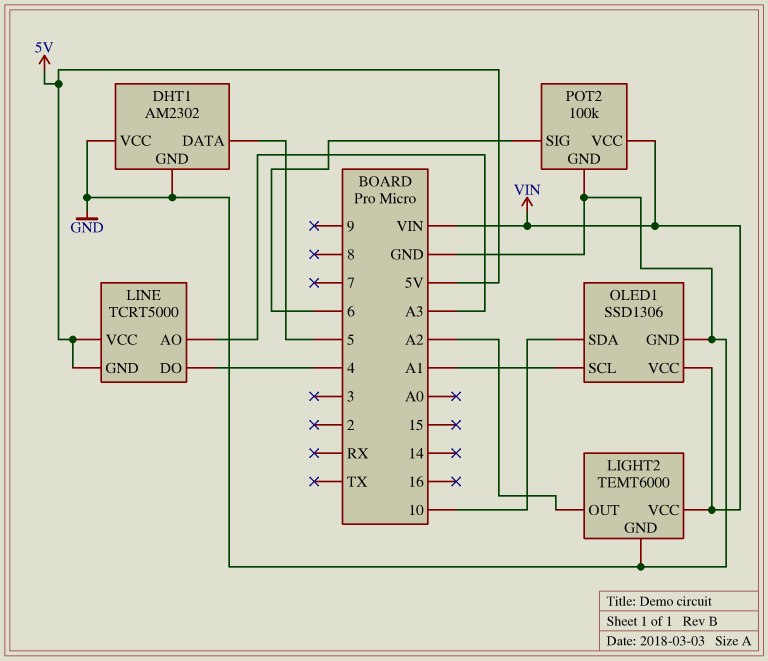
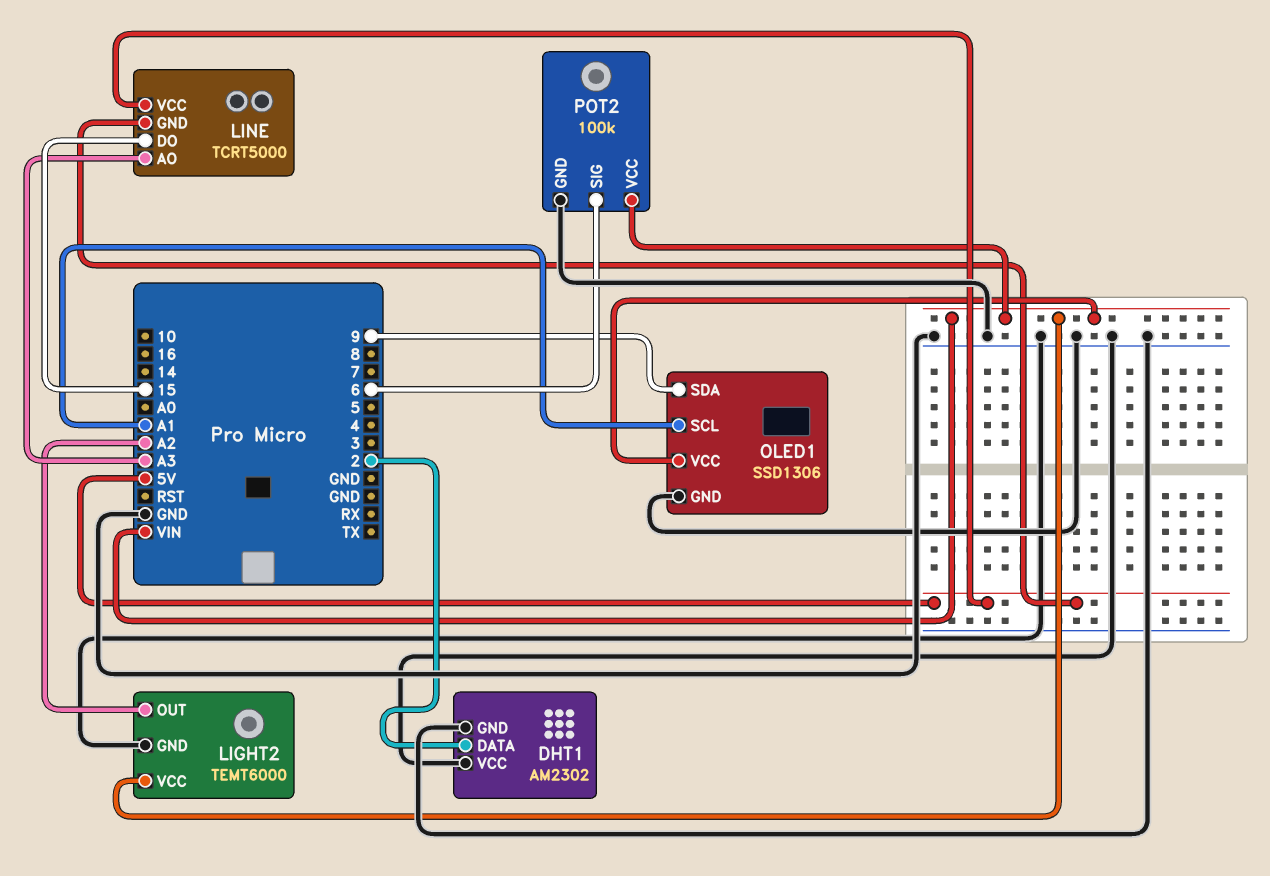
DHT1 pin DATA: 5 -> 2
LINE pin DO: 4 -> 15
OLED1 pin SDA: 10 -> 9

